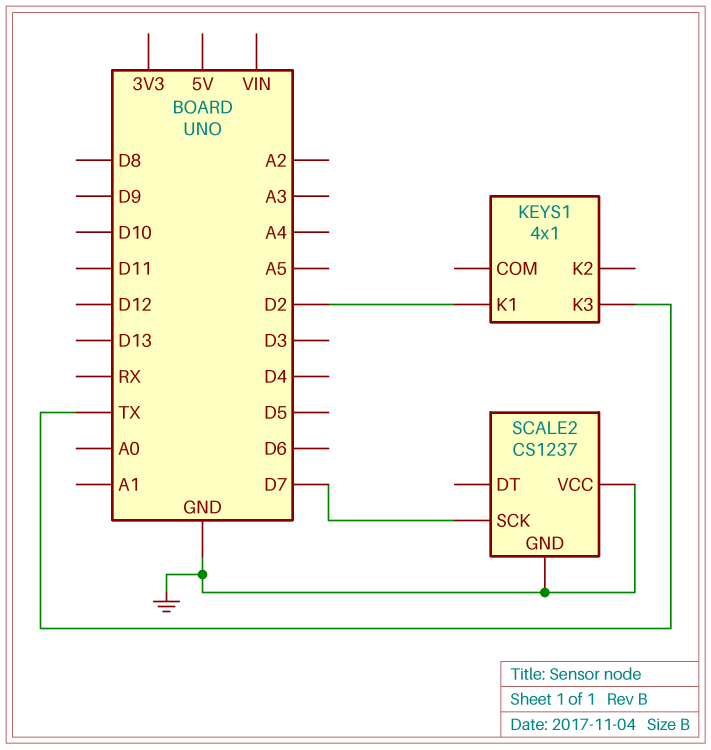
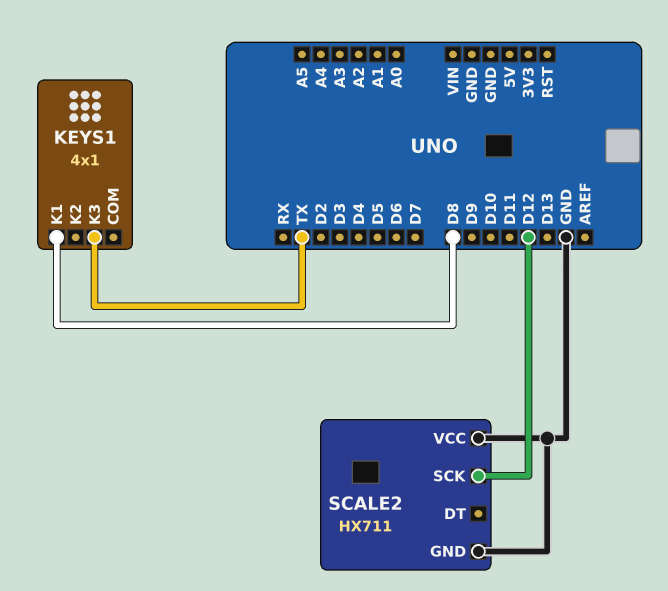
KEYS1 pin K1: D2 -> D8
SCALE2: CS1237 -> HX711
SCALE2 pin SCK: D7 -> D12

